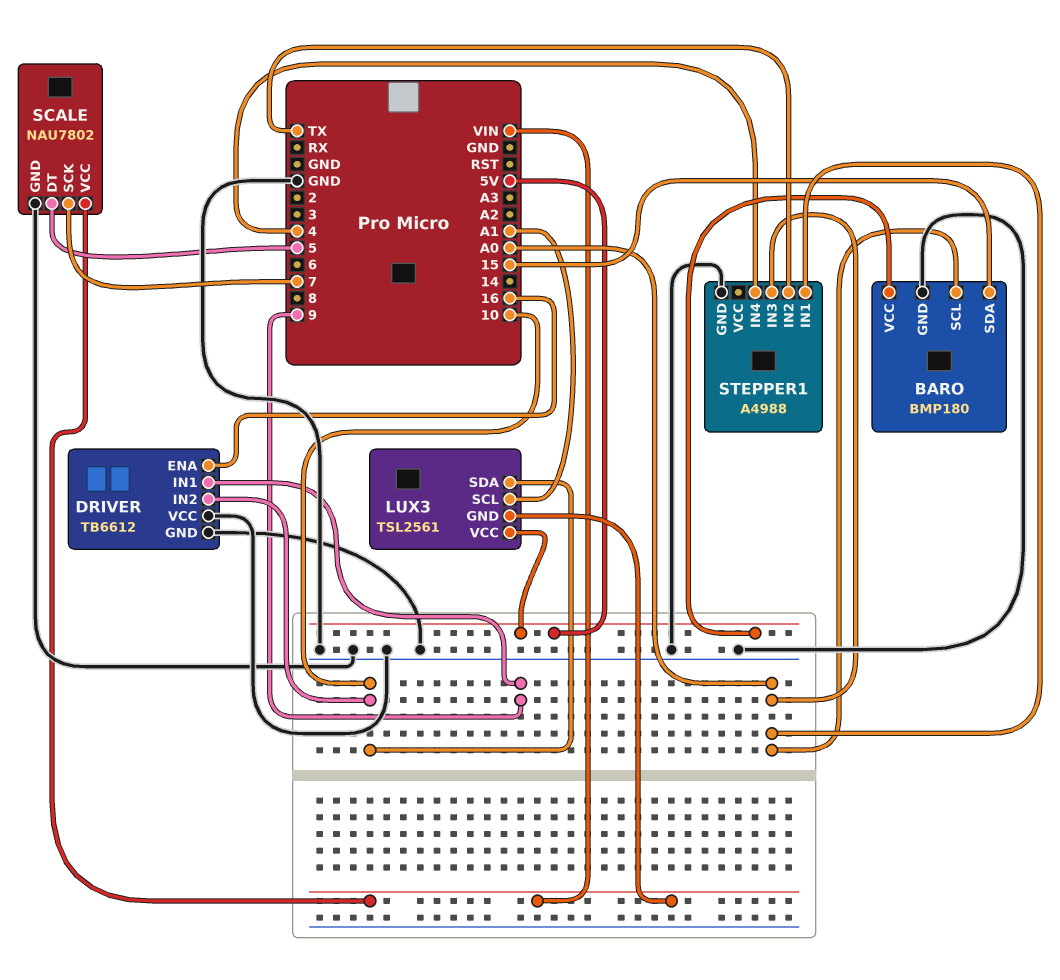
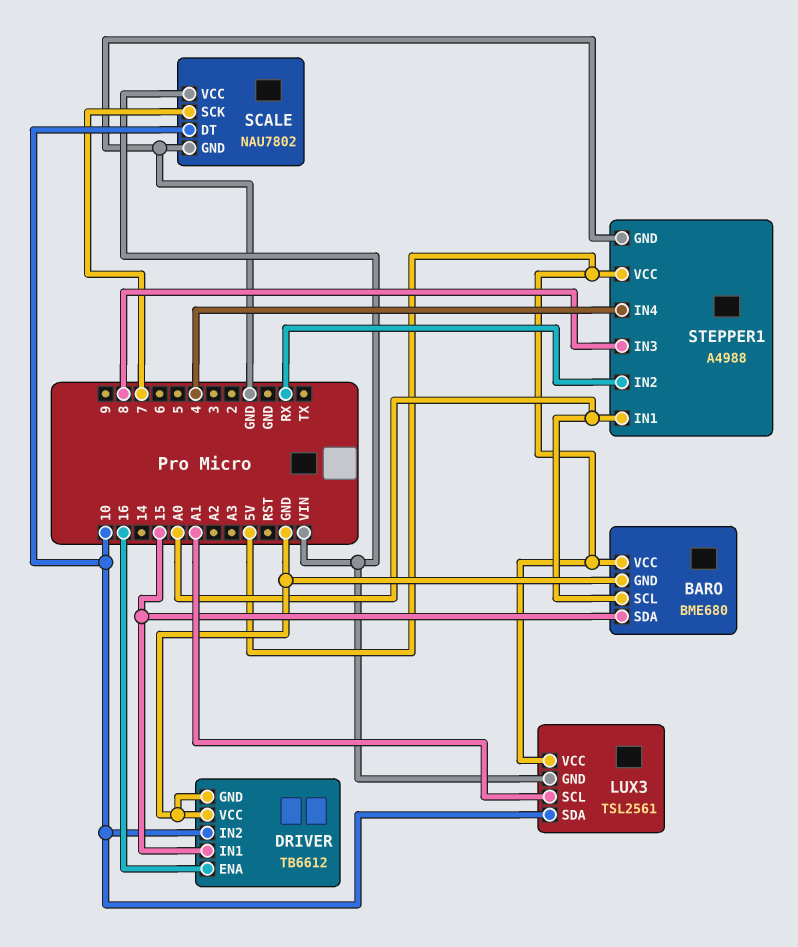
BARO: BMP180 -> BME680
DRIVER pin IN1: 9 -> 15
SCALE pin DT: 5 -> 10
STEPPER1 pin IN2: TX -> RX
STEPPER1 pin IN3: A0 -> 8
STEPPER1 pin VCC: none -> 5V

